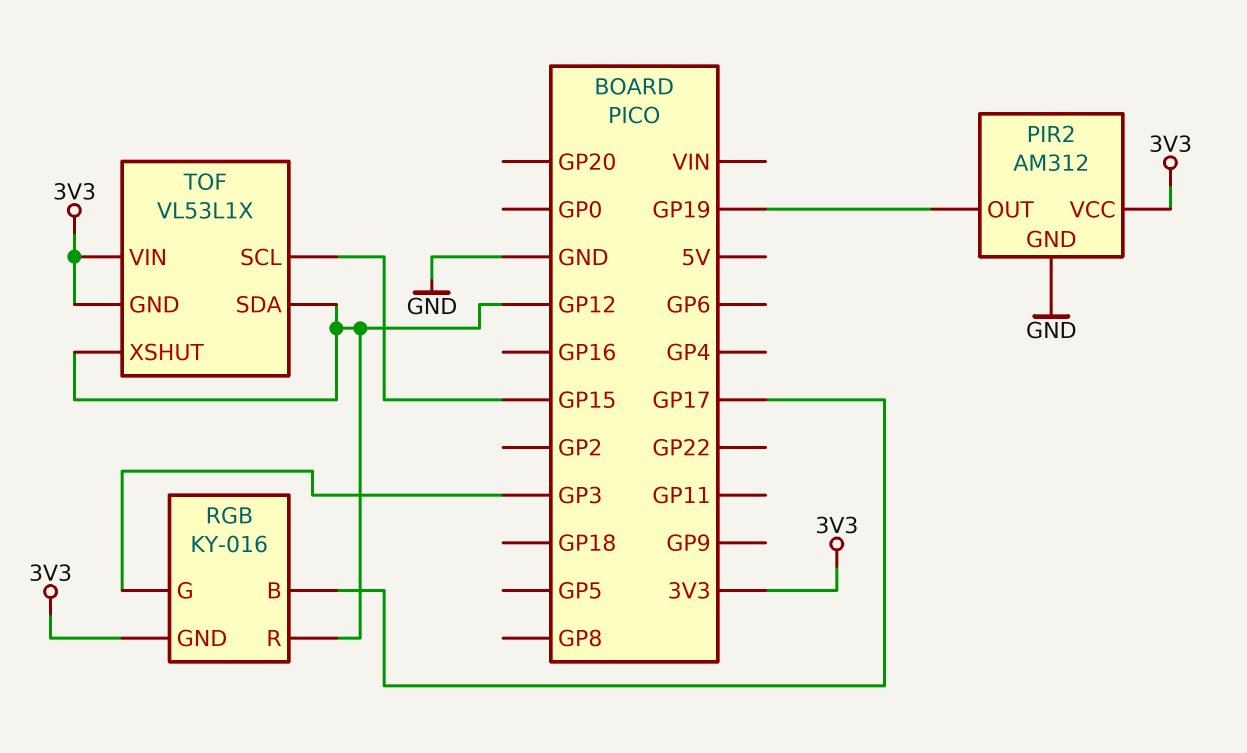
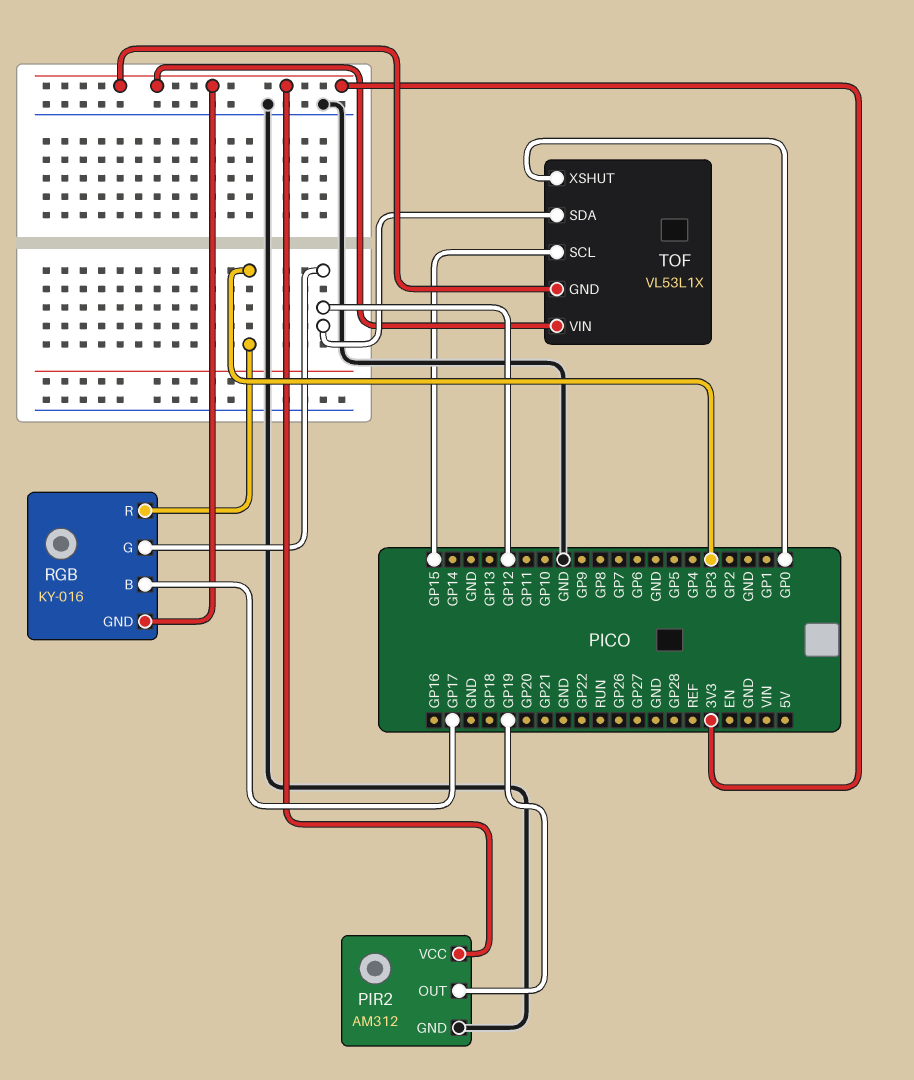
RGB pin G: GP3 -> GP12
RGB pin R: GP12 -> GP3
TOF pin XSHUT: GP12 -> GP0

